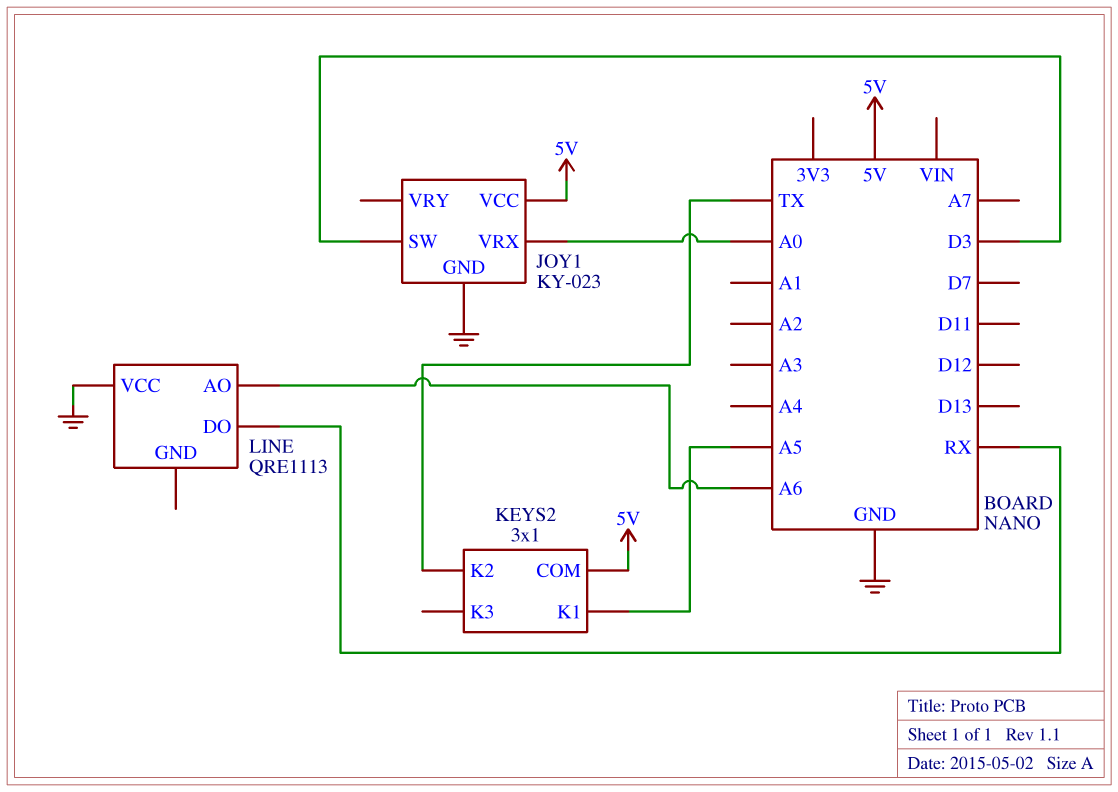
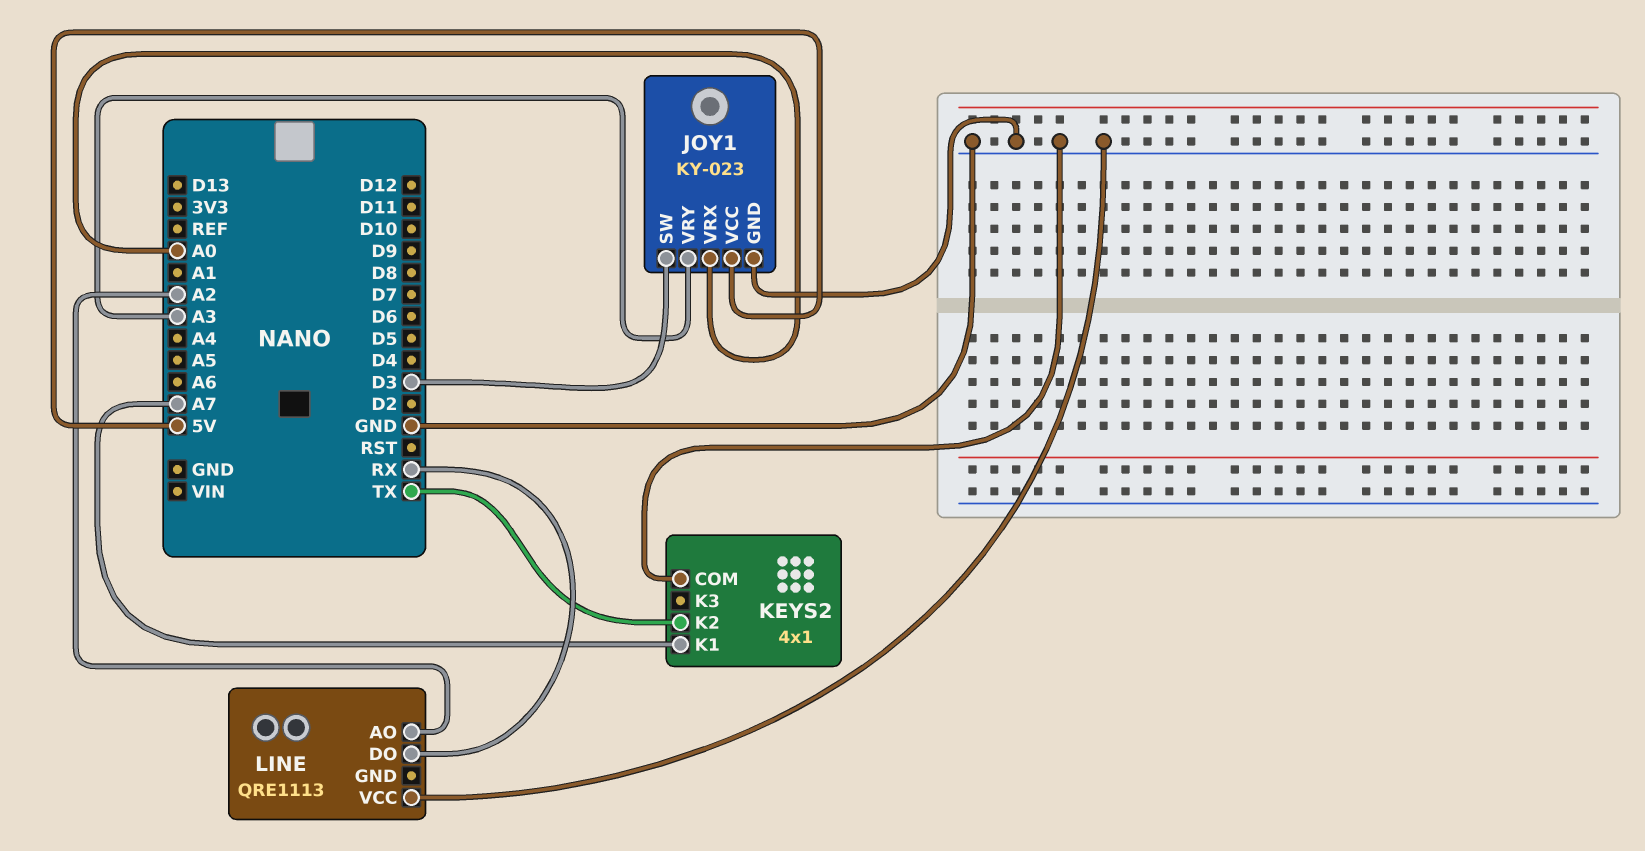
JOY1 pin VRY: none -> A3
KEYS2: 3x1 -> 4x1
KEYS2 pin COM: 5V -> GND
KEYS2 pin K1: A5 -> A7
LINE pin AO: A6 -> A2

